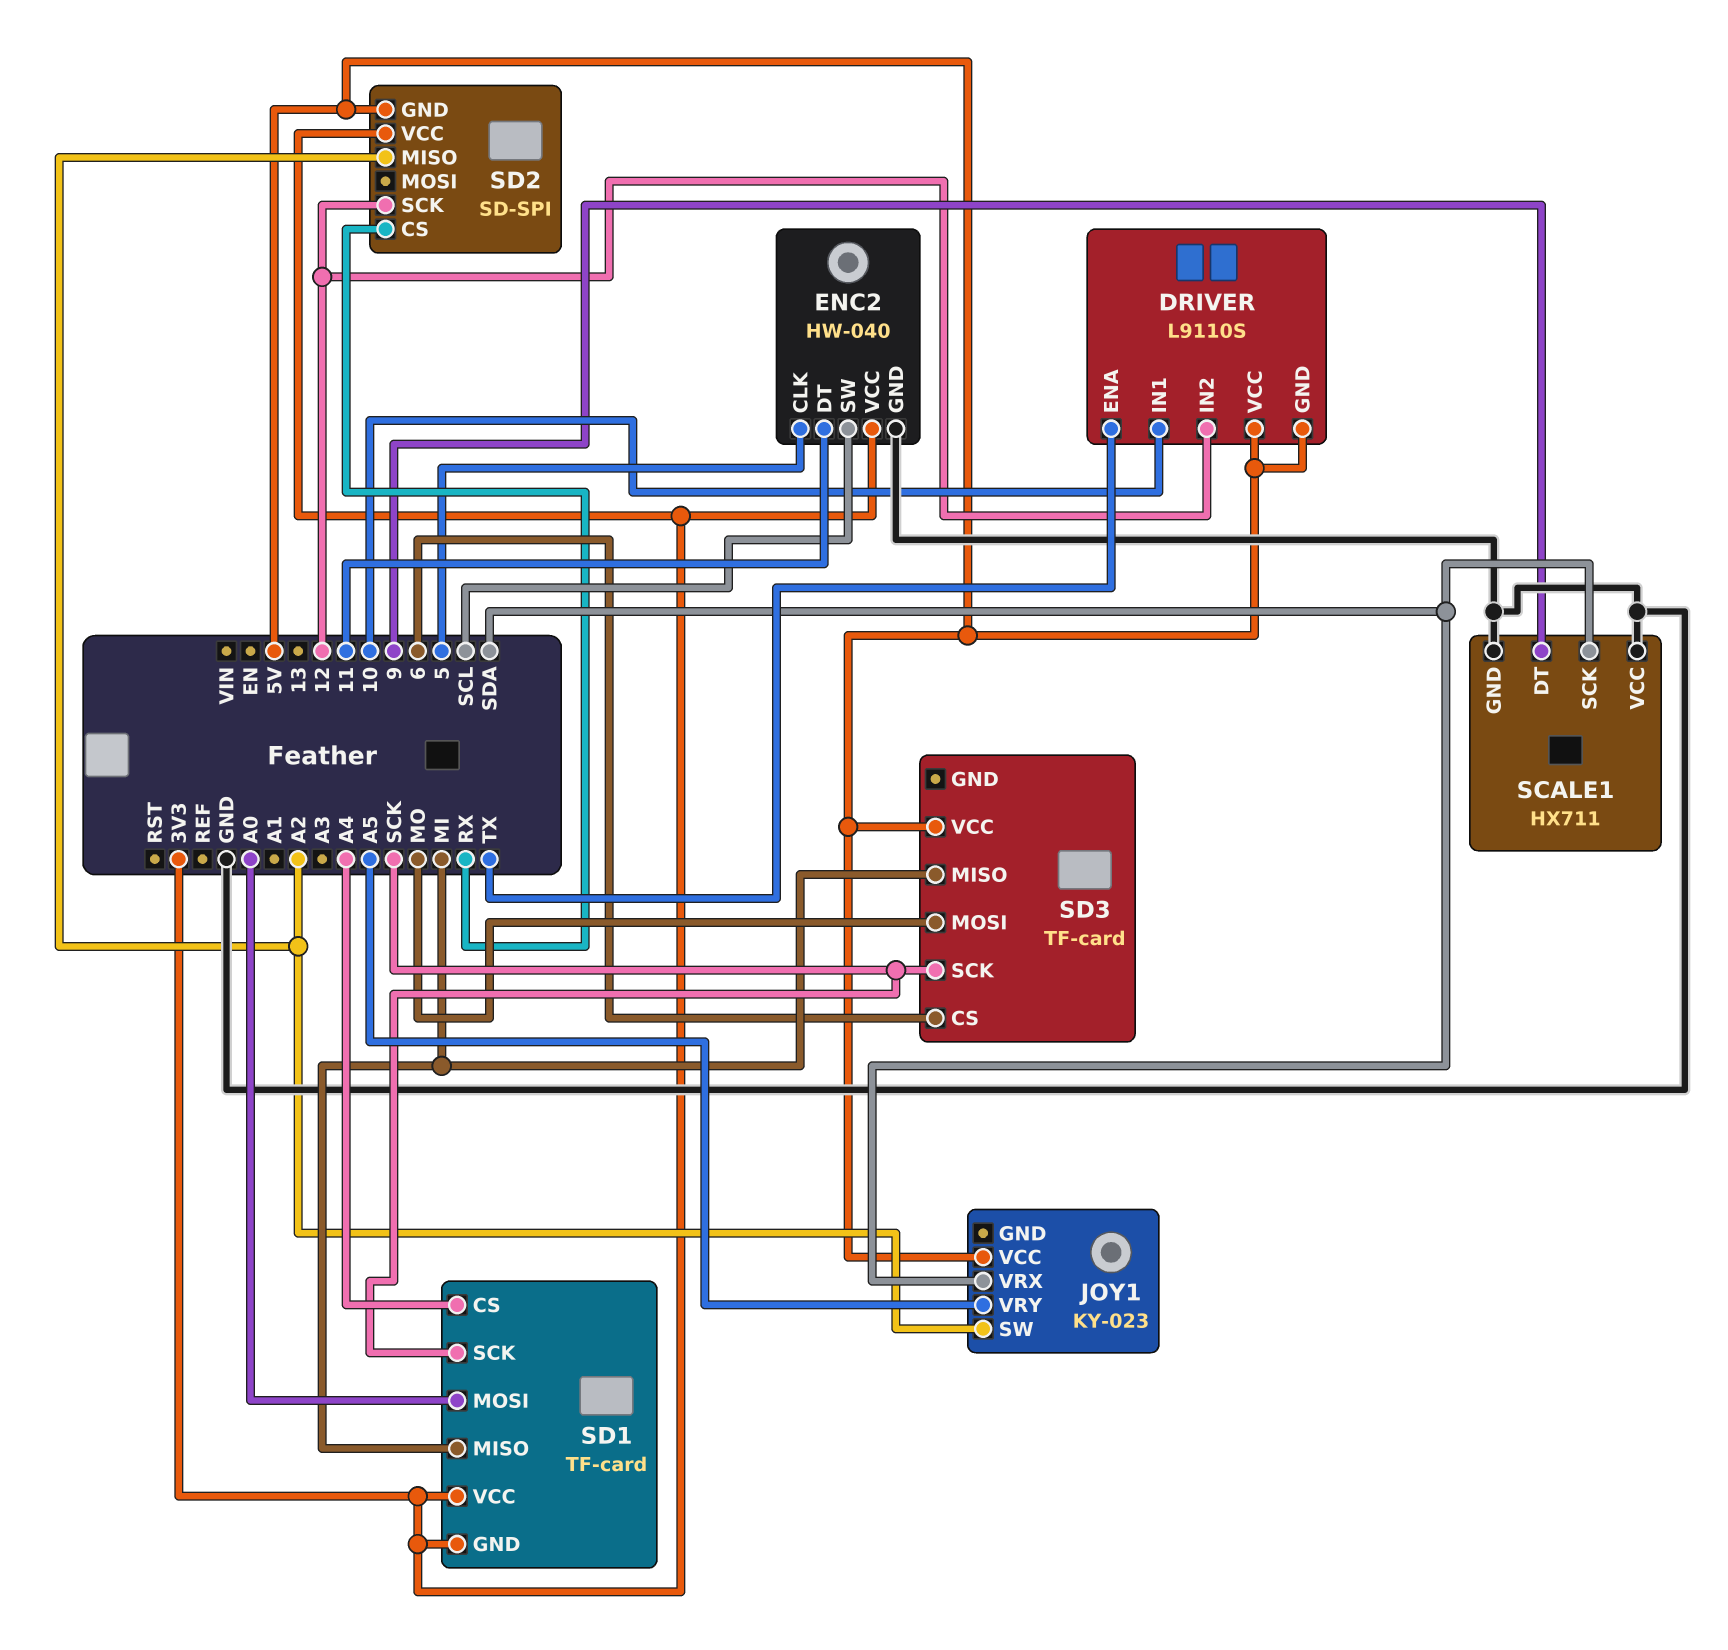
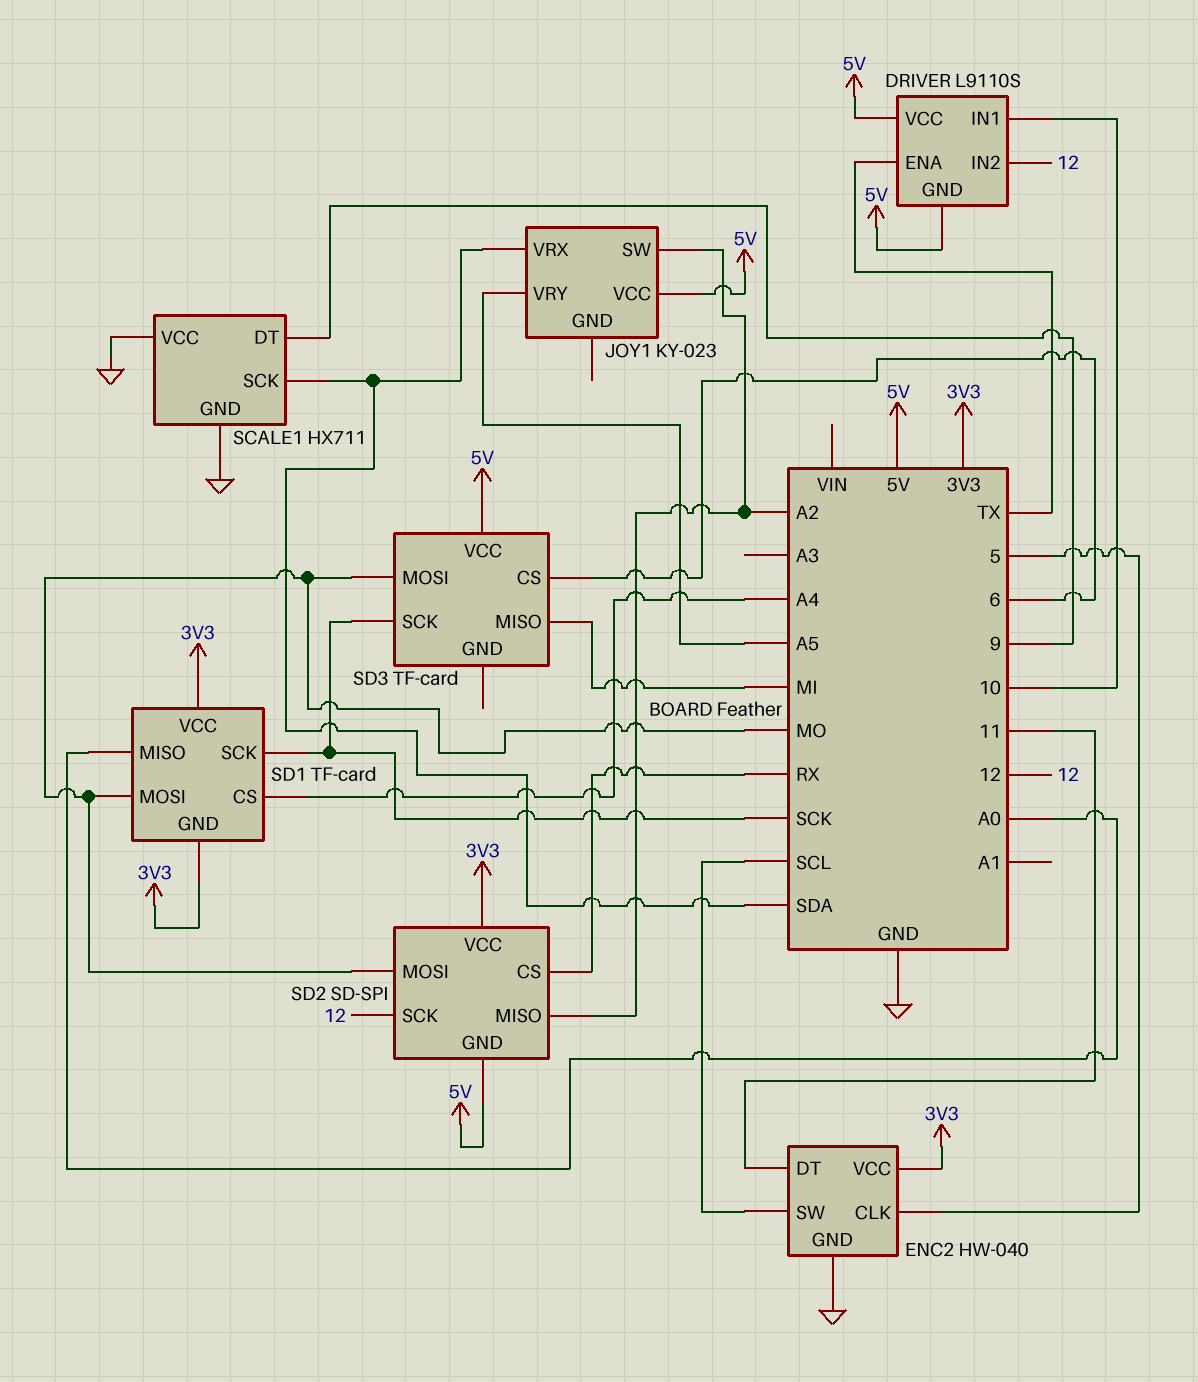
SD1 pin MISO: MI -> A0
SD1 pin MOSI: A0 -> MO
SD2 pin MOSI: none -> MO

